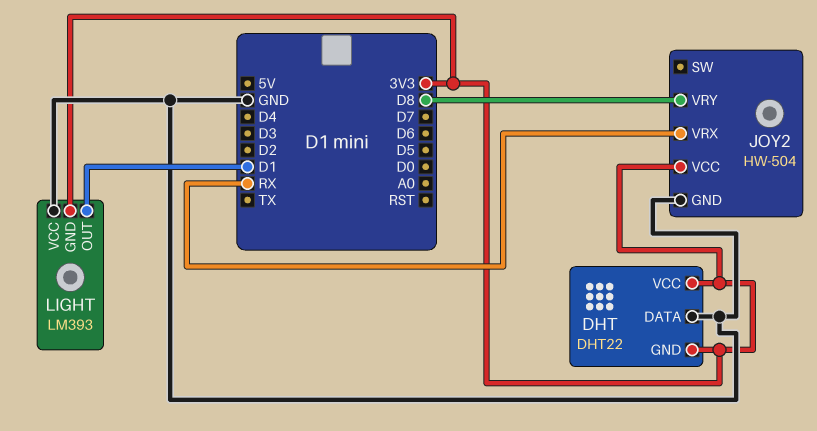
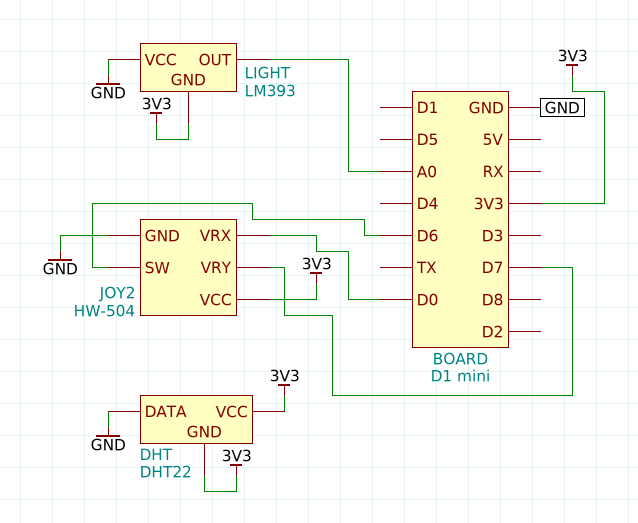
JOY2 pin SW: none -> D6
JOY2 pin VRX: RX -> D0
JOY2 pin VRY: D8 -> D7
LIGHT pin OUT: D1 -> A0

